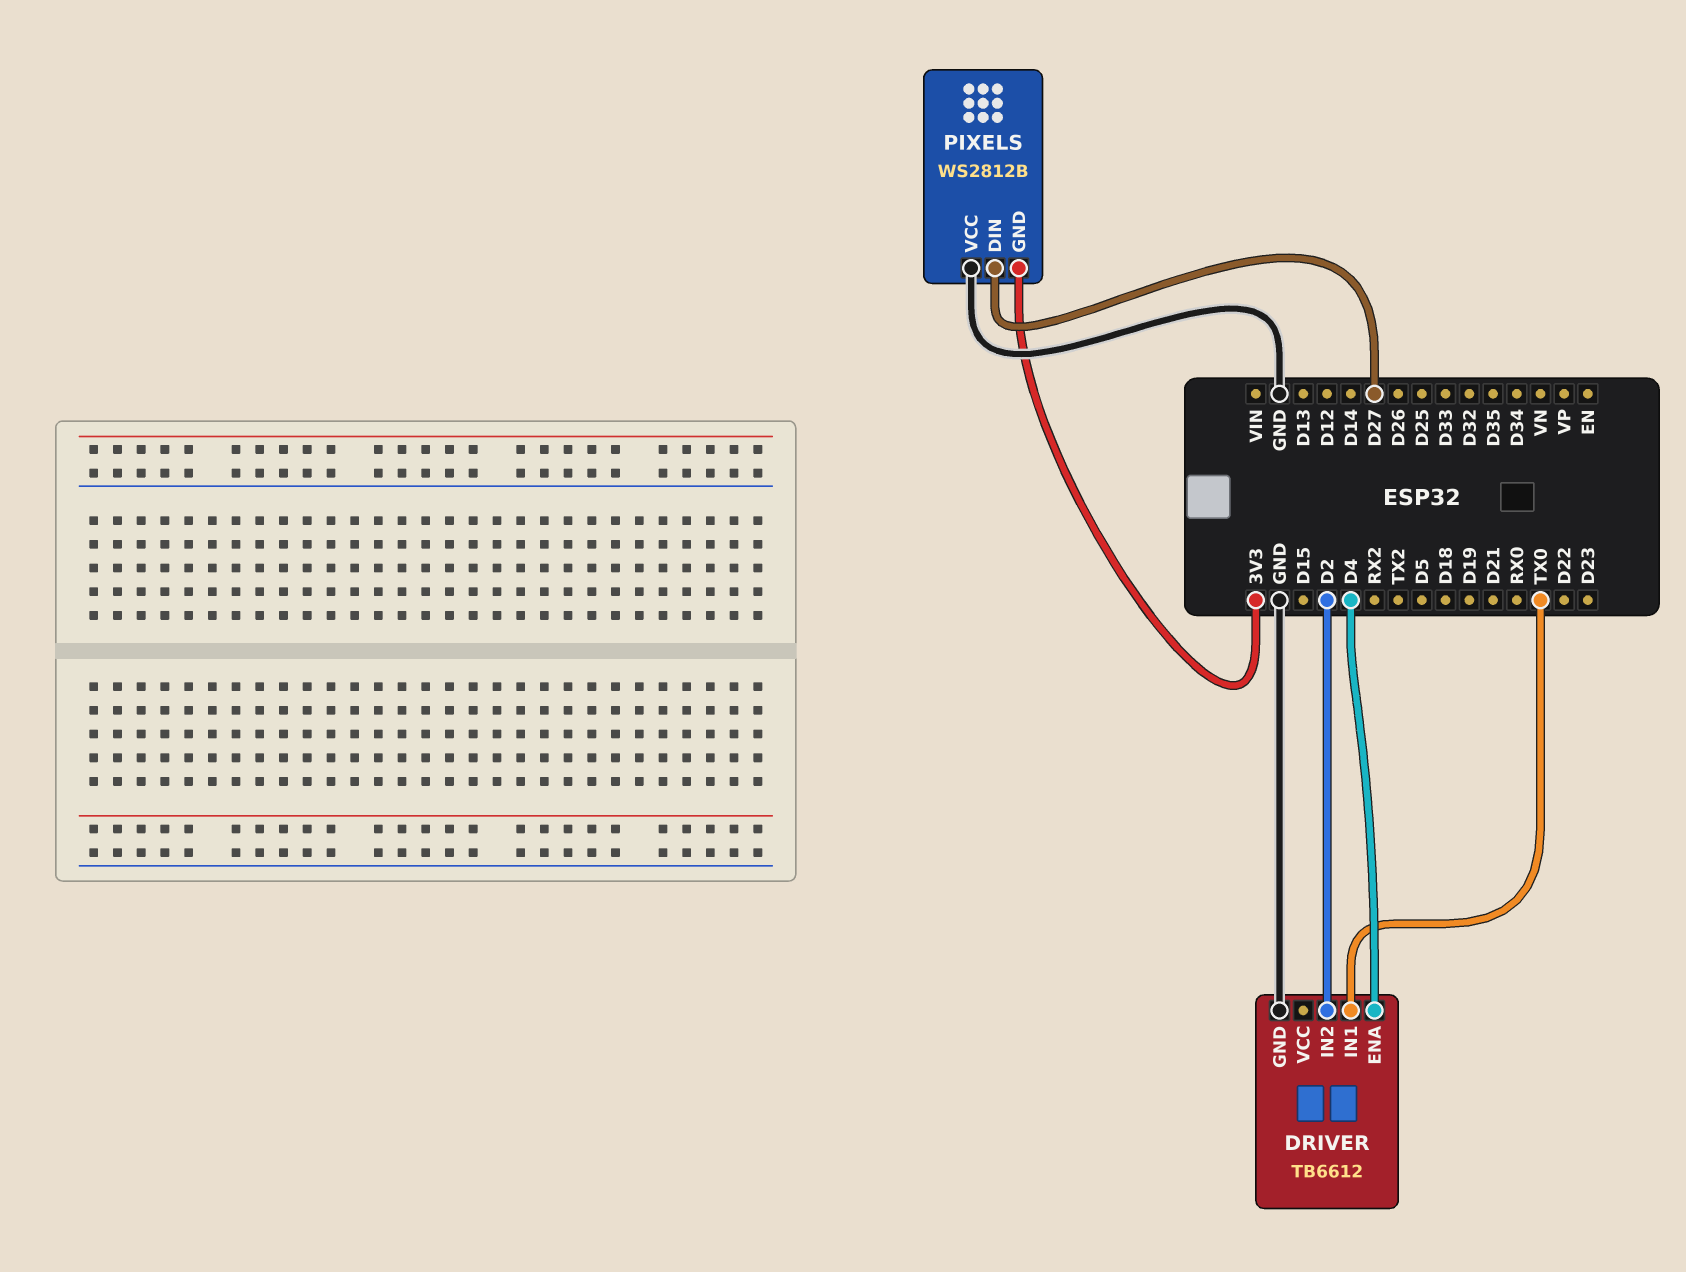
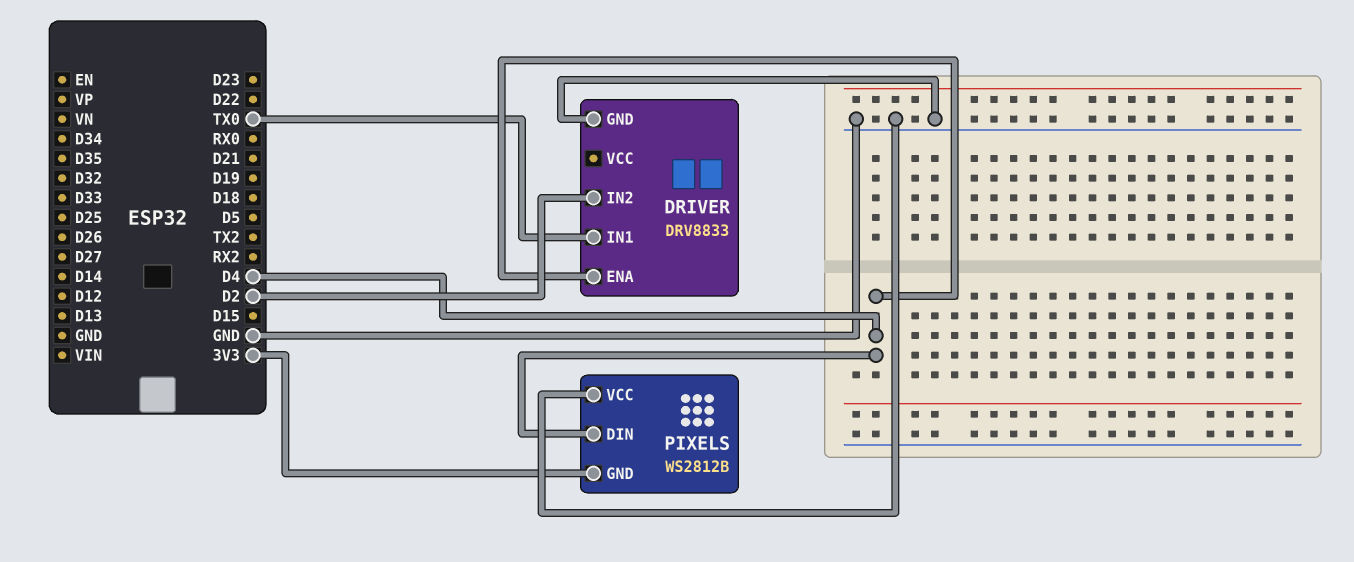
DRIVER: TB6612 -> DRV8833
PIXELS pin DIN: D27 -> D4

